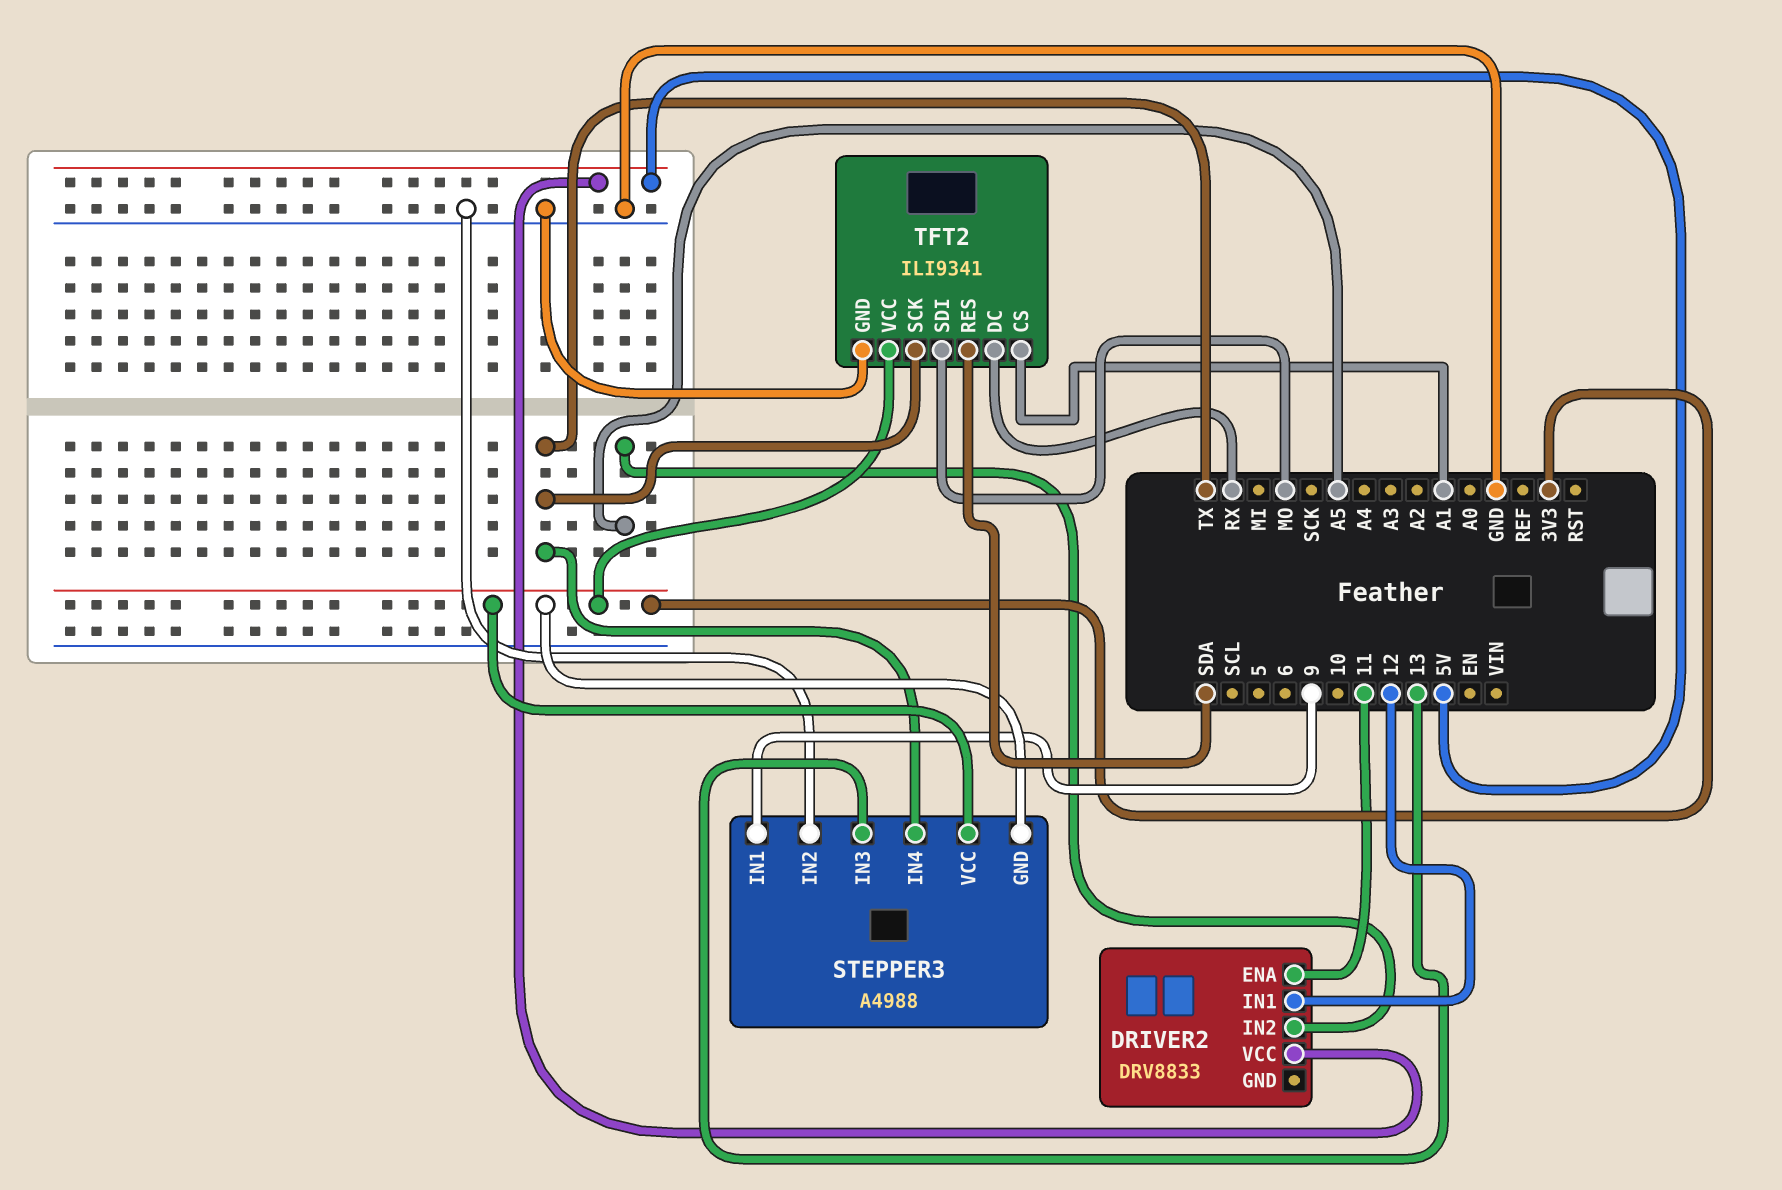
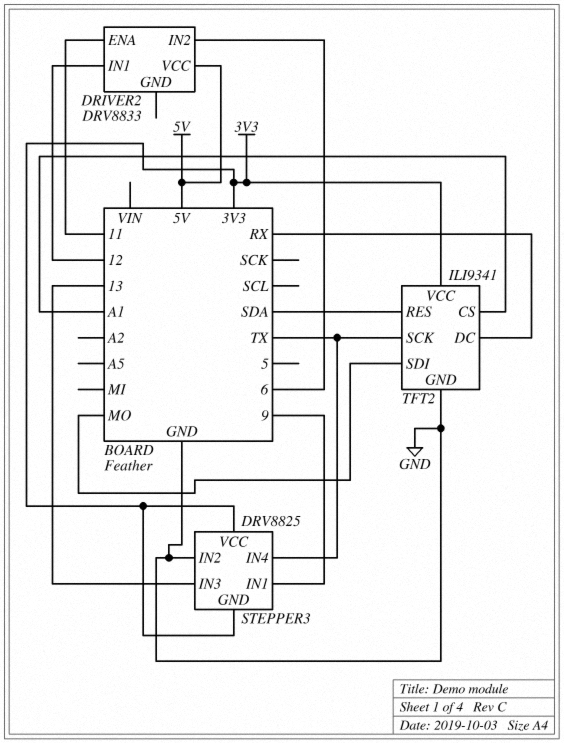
DRIVER2 pin IN2: A5 -> 6
STEPPER3: A4988 -> DRV8825

